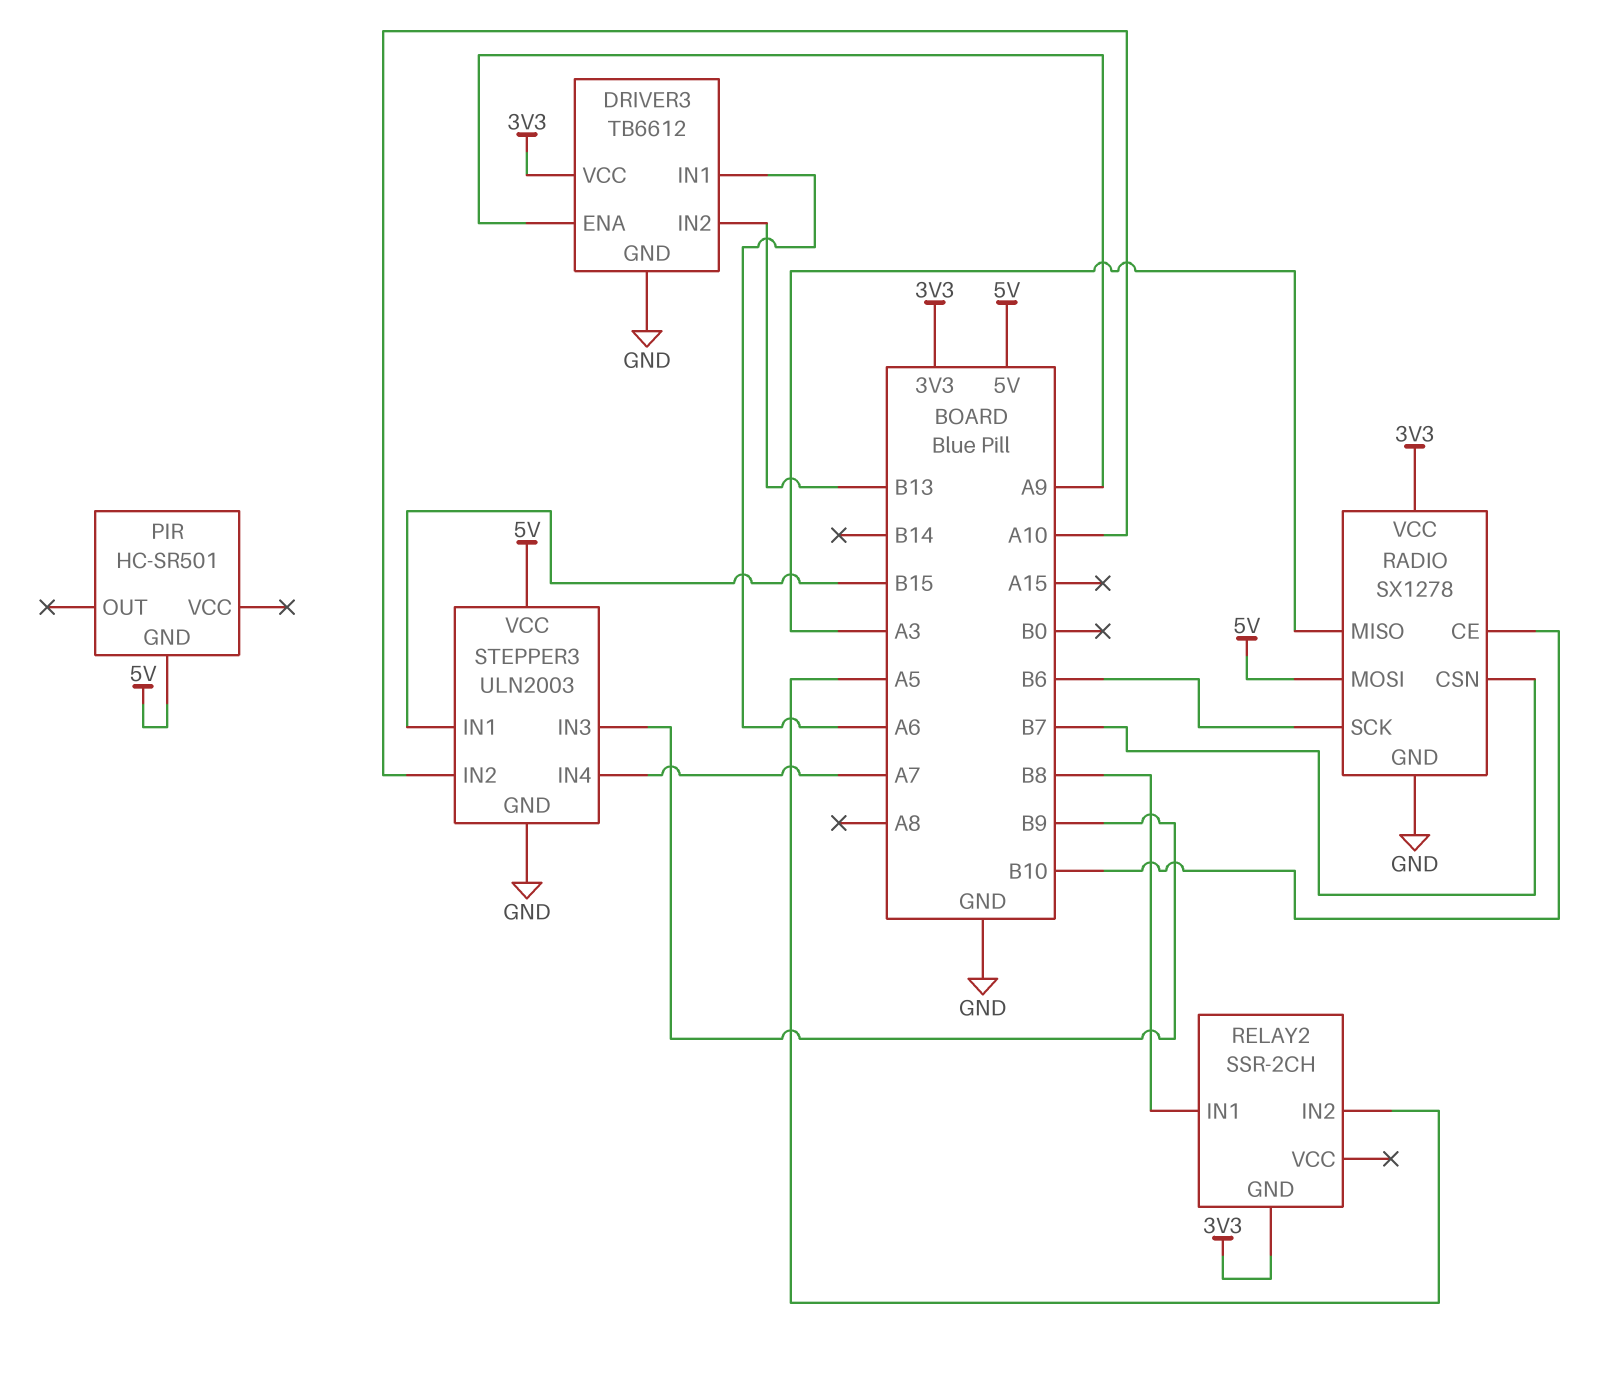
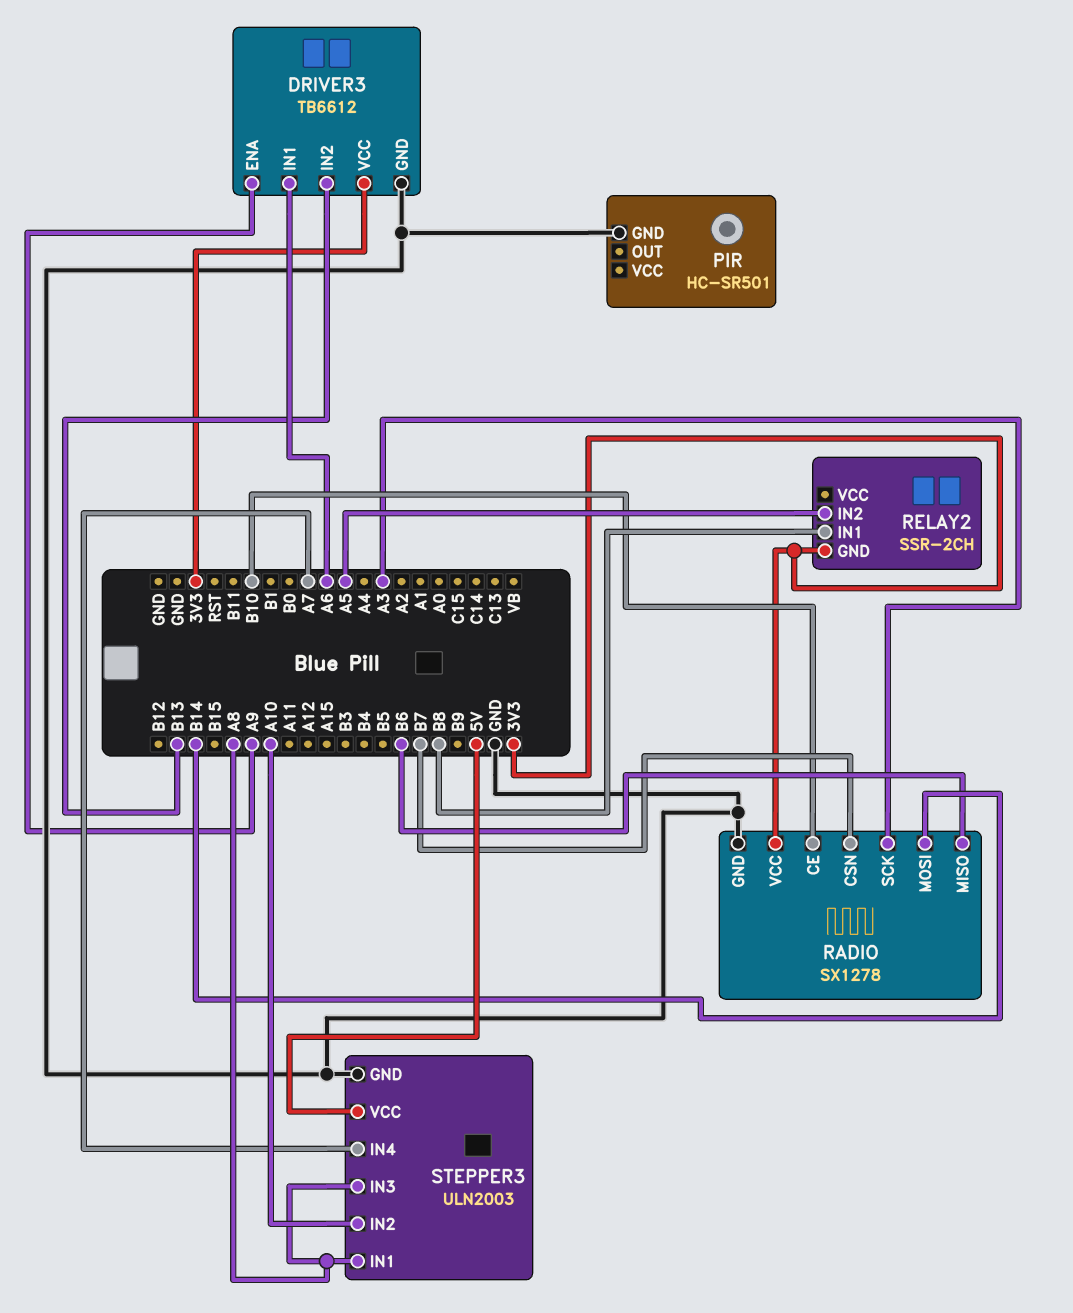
PIR pin GND: 5V -> GND
RADIO pin MISO: A3 -> B6
RADIO pin MOSI: 5V -> B14
RADIO pin SCK: B6 -> A3
STEPPER3 pin IN1: B15 -> A8
STEPPER3 pin IN3: B9 -> A8

